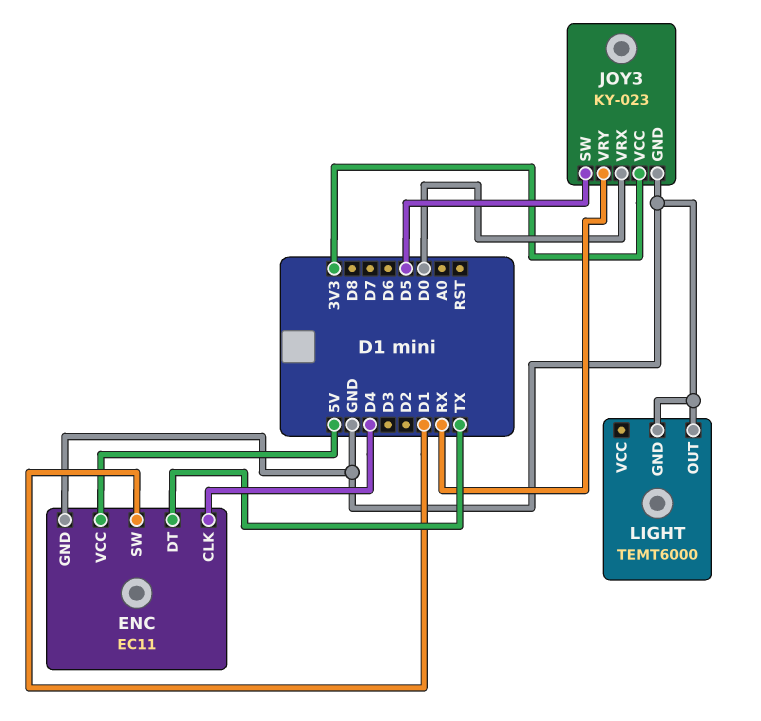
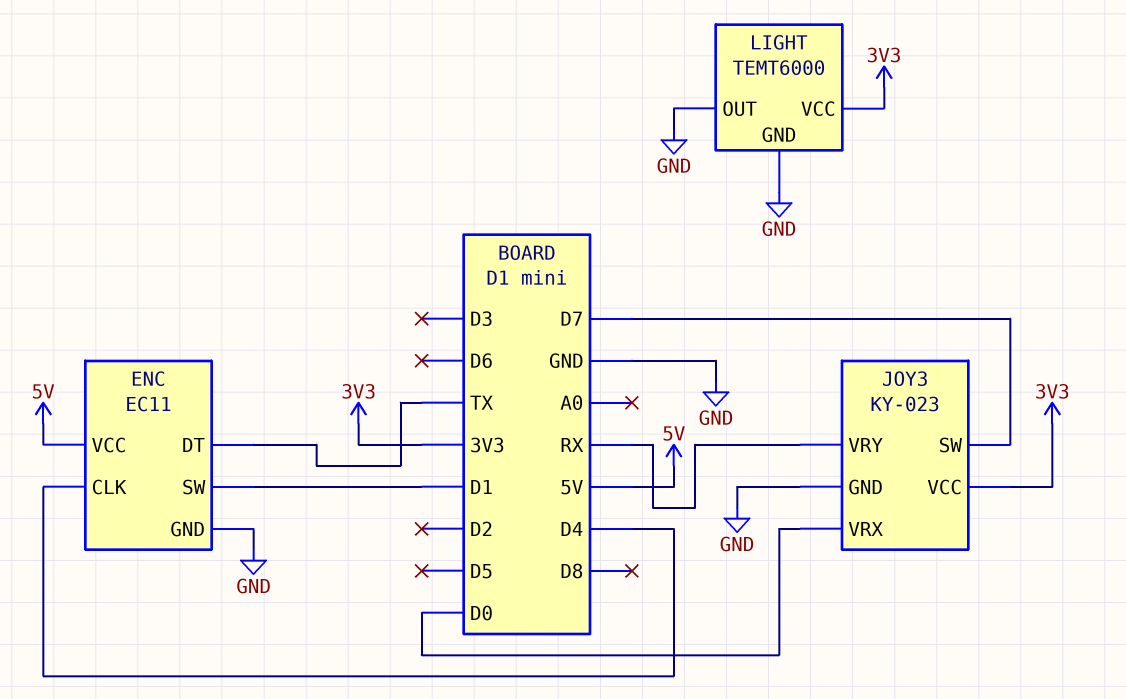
JOY3 pin SW: D5 -> D7
LIGHT pin VCC: none -> 3V3

